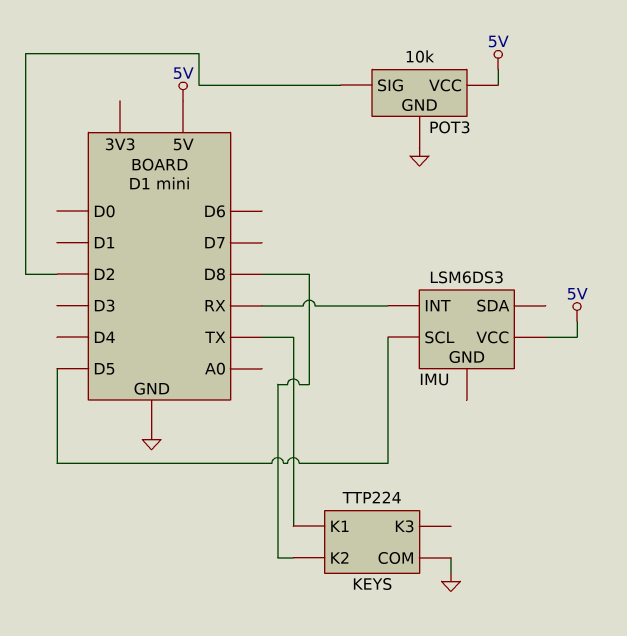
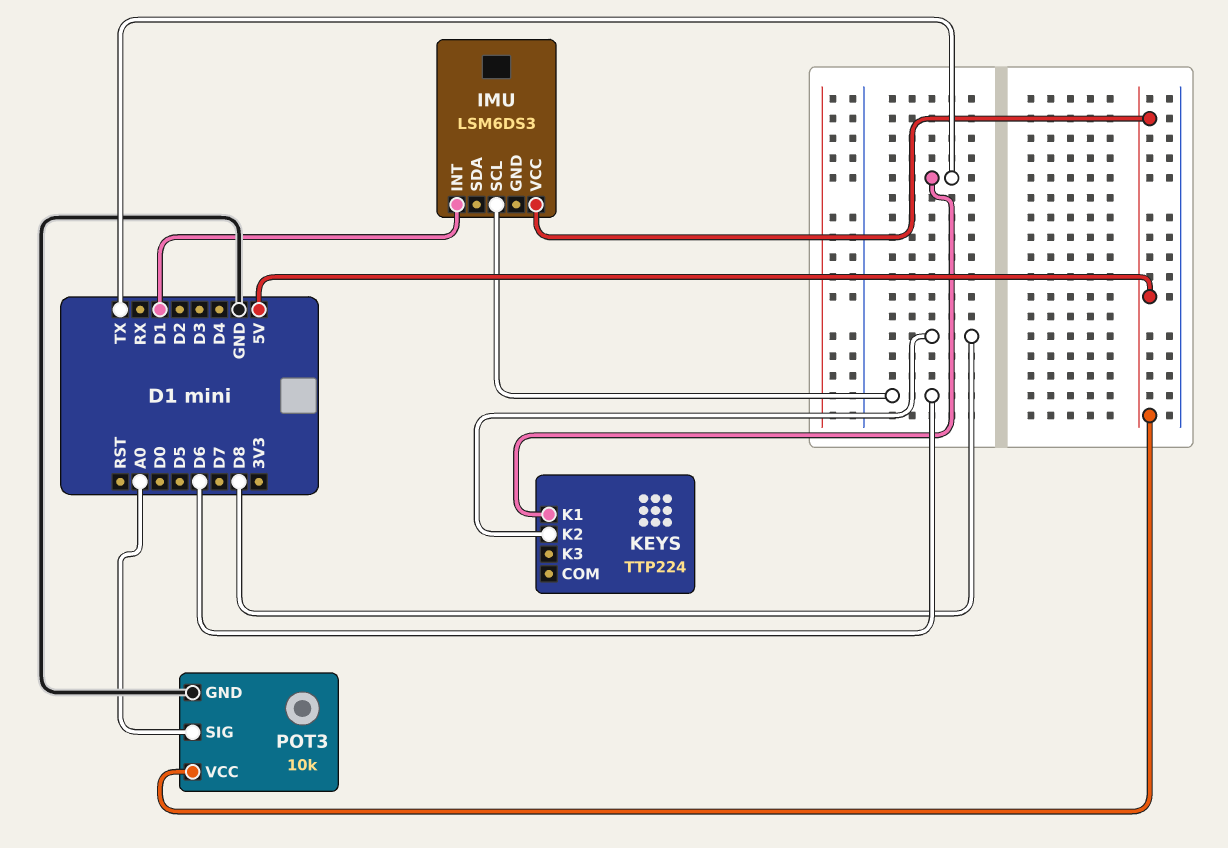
IMU pin INT: RX -> D1
IMU pin SCL: D5 -> D6
KEYS pin COM: GND -> none
POT3 pin SIG: D2 -> A0

